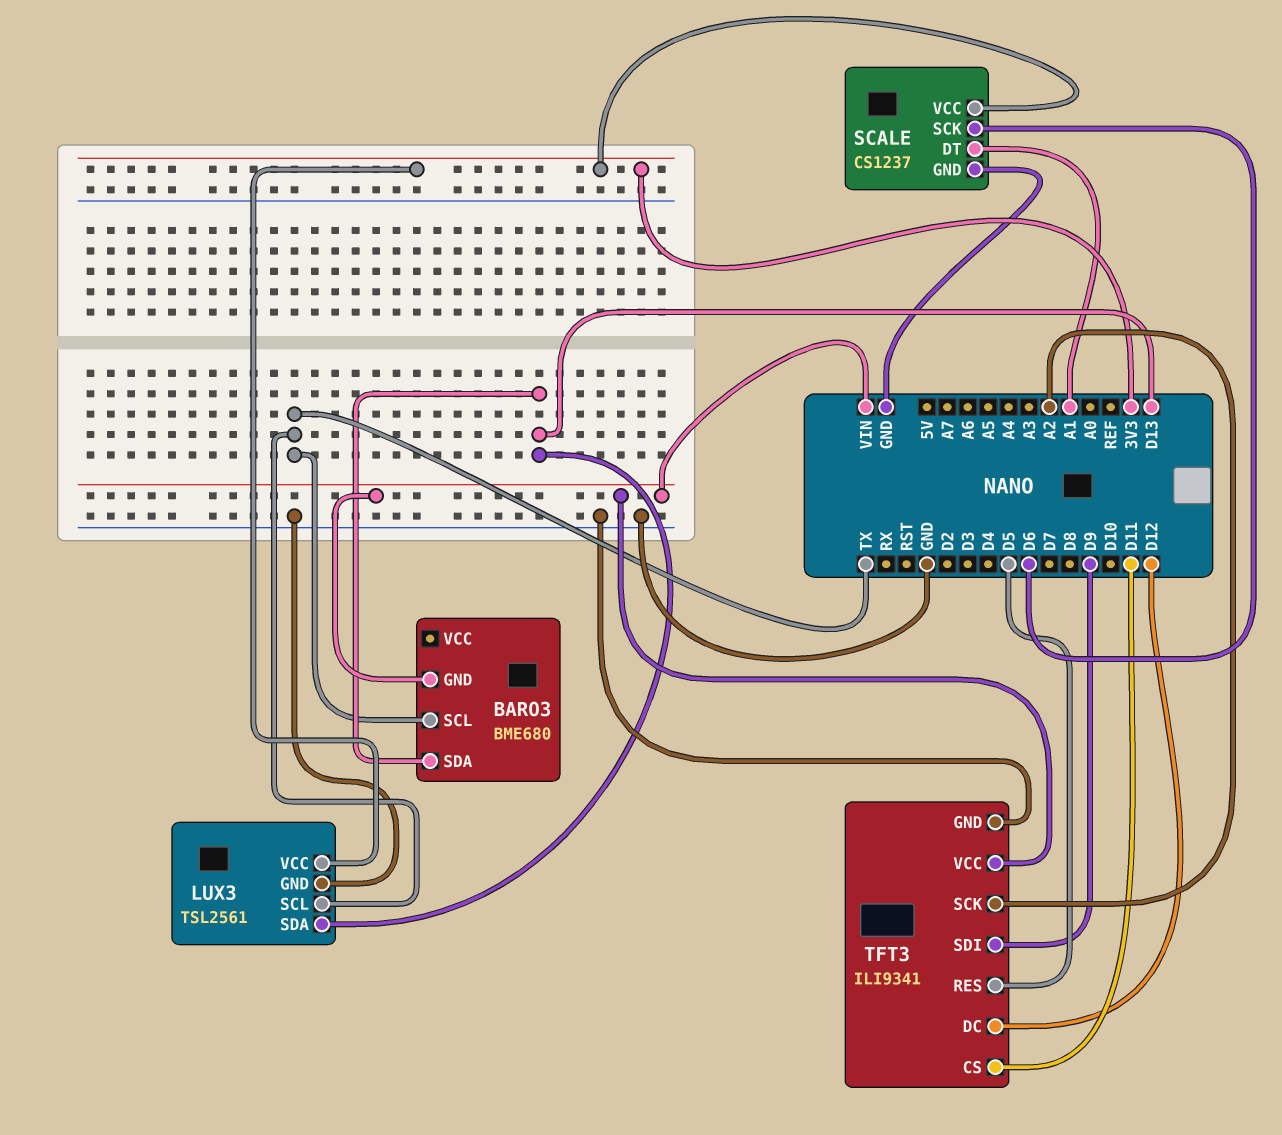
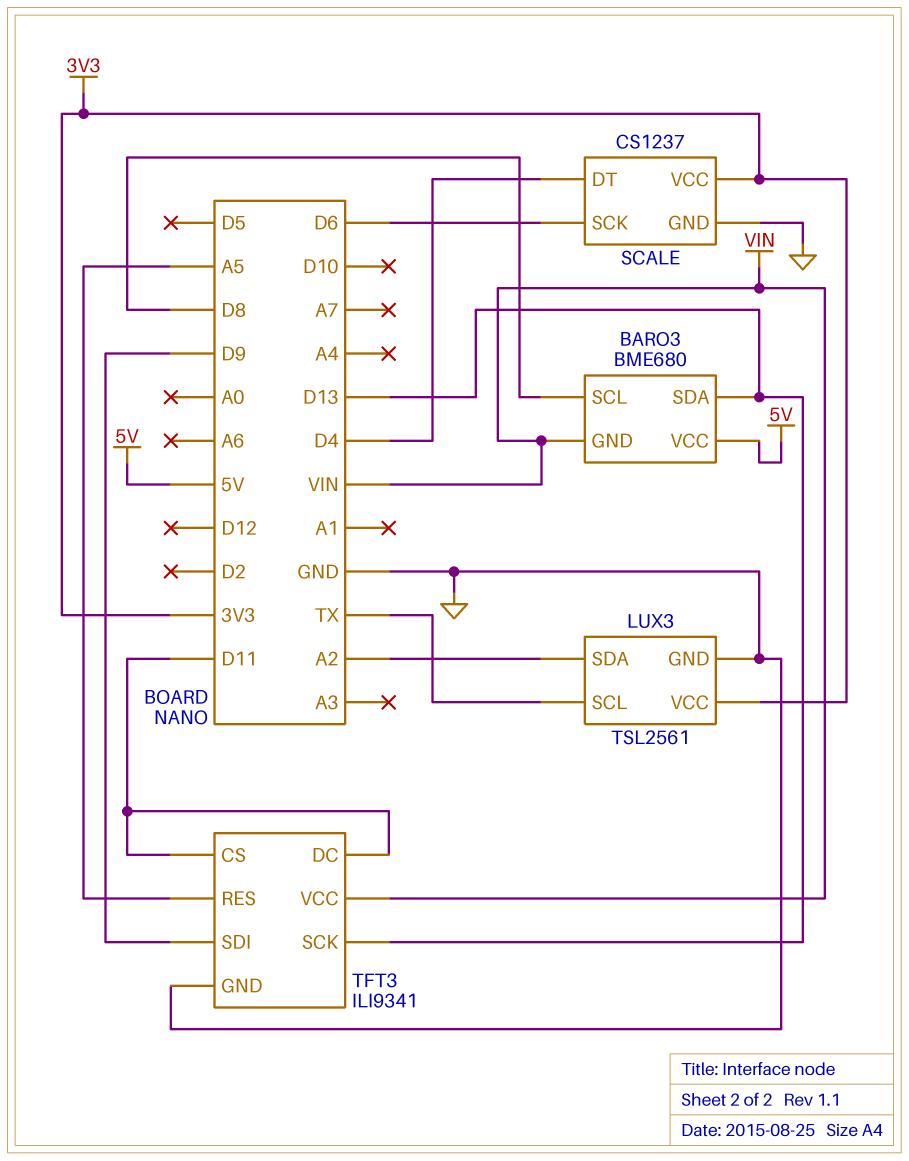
BARO3 pin SCL: TX -> D8
BARO3 pin VCC: none -> 5V
LUX3 pin SDA: D13 -> A2
SCALE pin DT: A1 -> D4
TFT3 pin DC: D12 -> D11
TFT3 pin RES: D5 -> A5
TFT3 pin SCK: A2 -> D13

